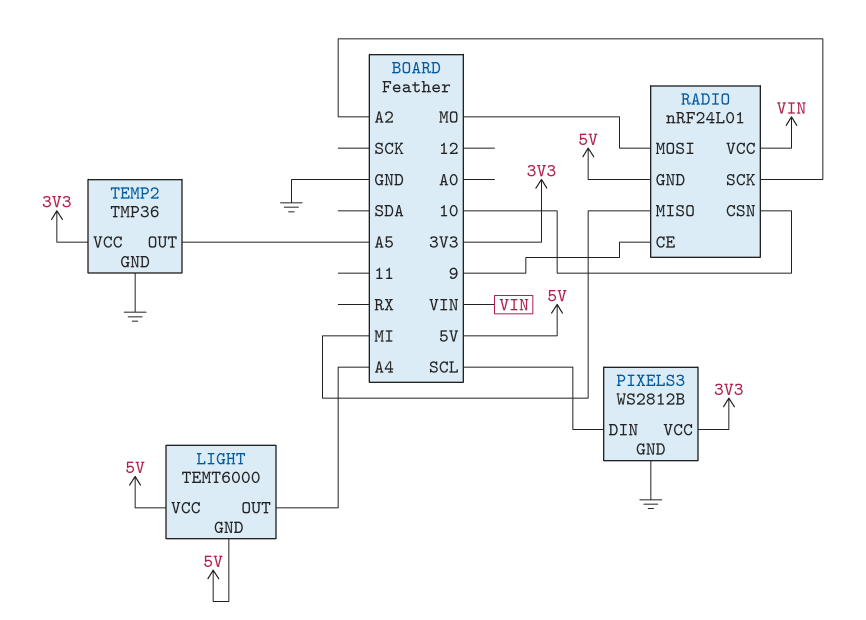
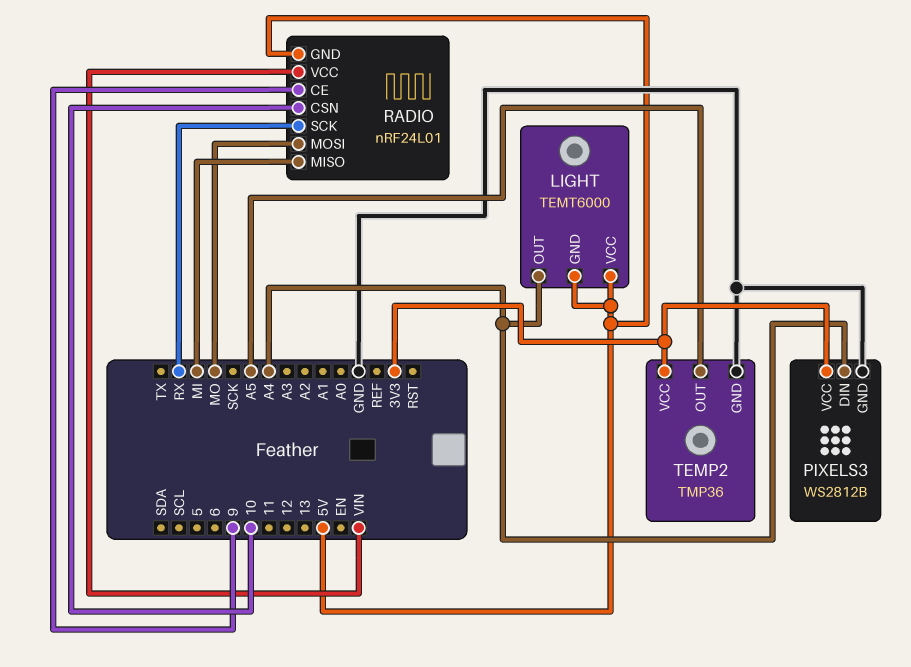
PIXELS3 pin DIN: SCL -> A4
RADIO pin SCK: A2 -> RX

